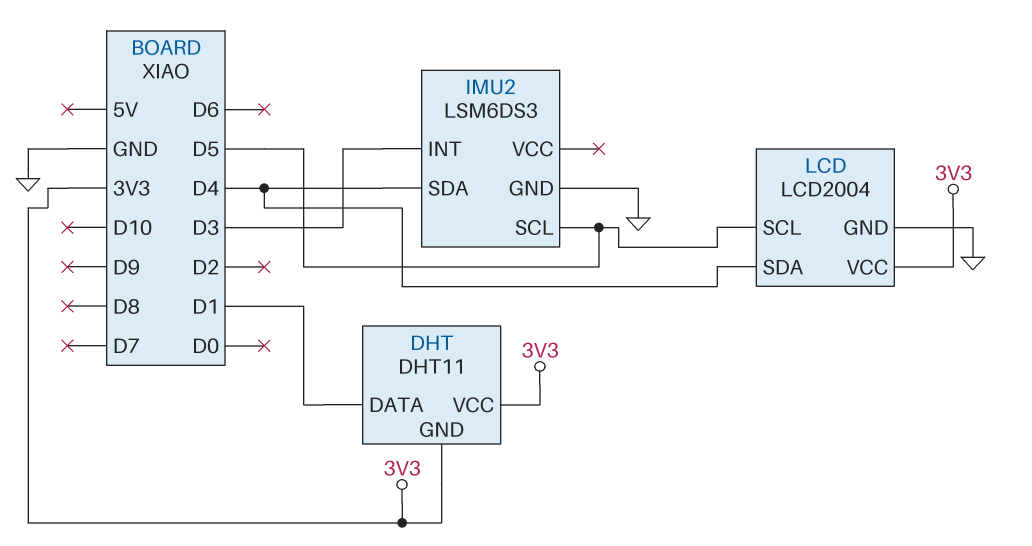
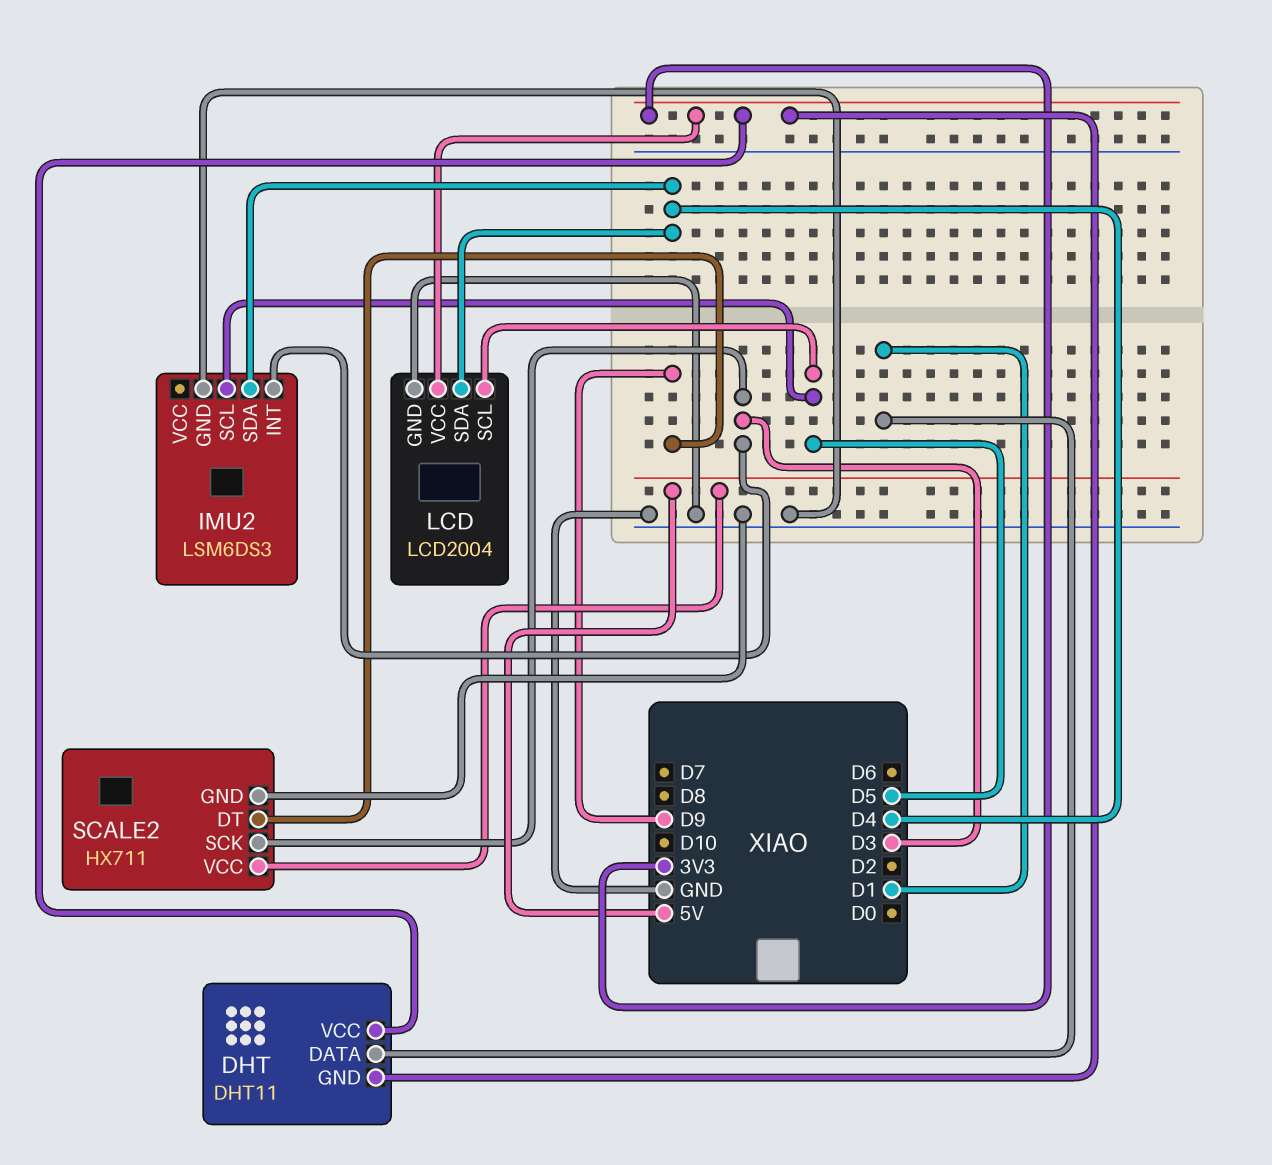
SCALE2: none -> HX711
SCALE2 pin DT: none -> D9
SCALE2 pin GND: none -> GND
SCALE2 pin SCK: none -> D3
SCALE2 pin VCC: none -> 5V

